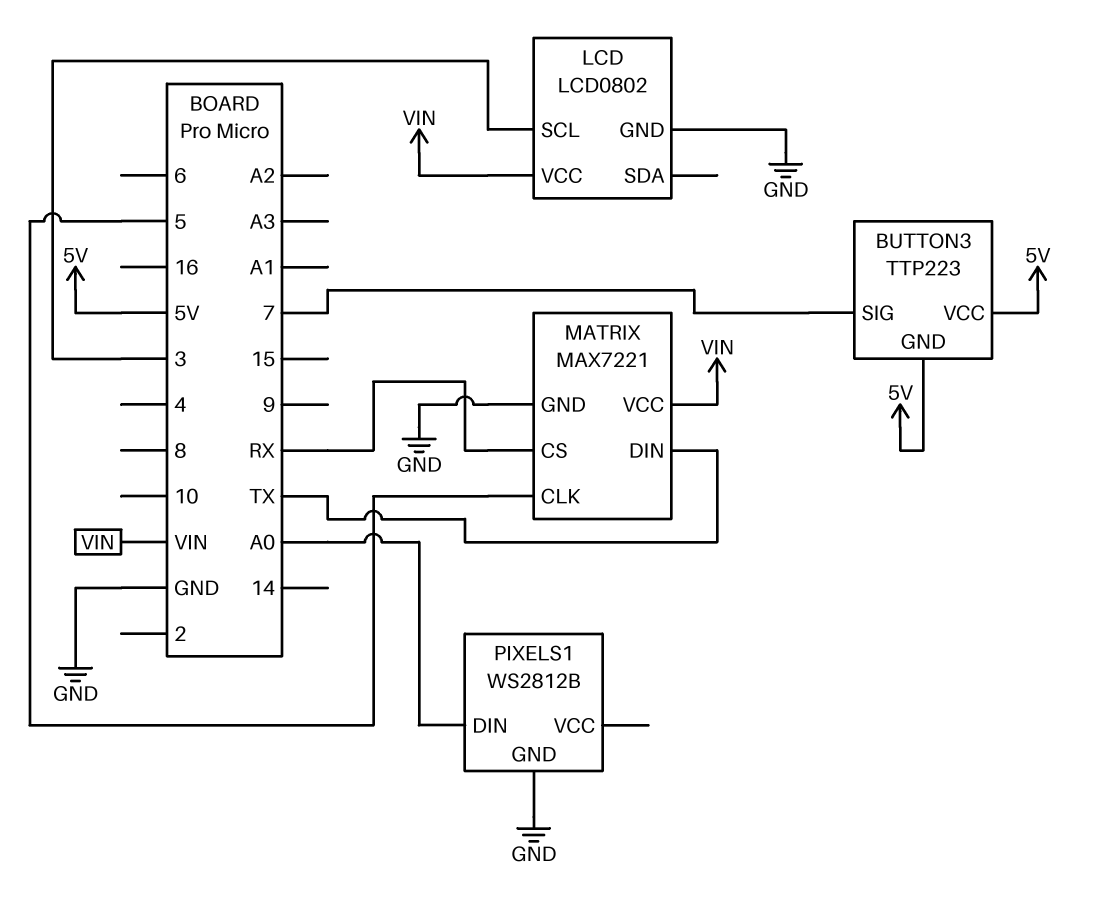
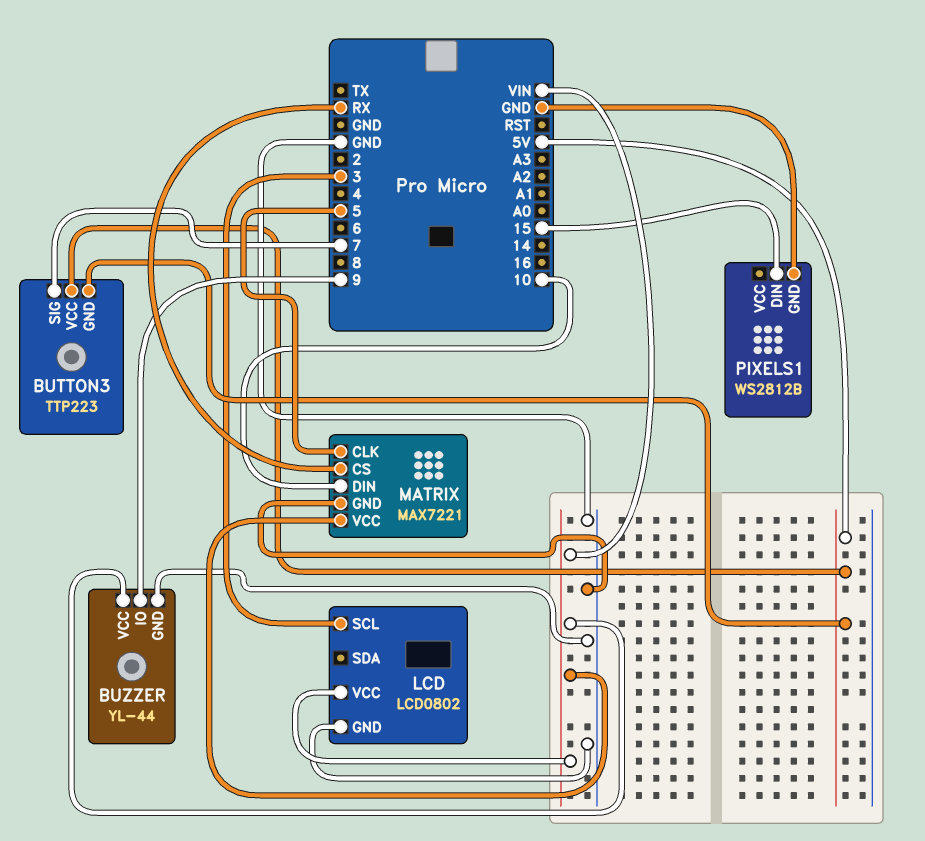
BUZZER: none -> YL-44
BUZZER pin GND: none -> GND
BUZZER pin IO: none -> 9
BUZZER pin VCC: none -> VIN
MATRIX pin DIN: TX -> 10
PIXELS1 pin DIN: A0 -> 15

